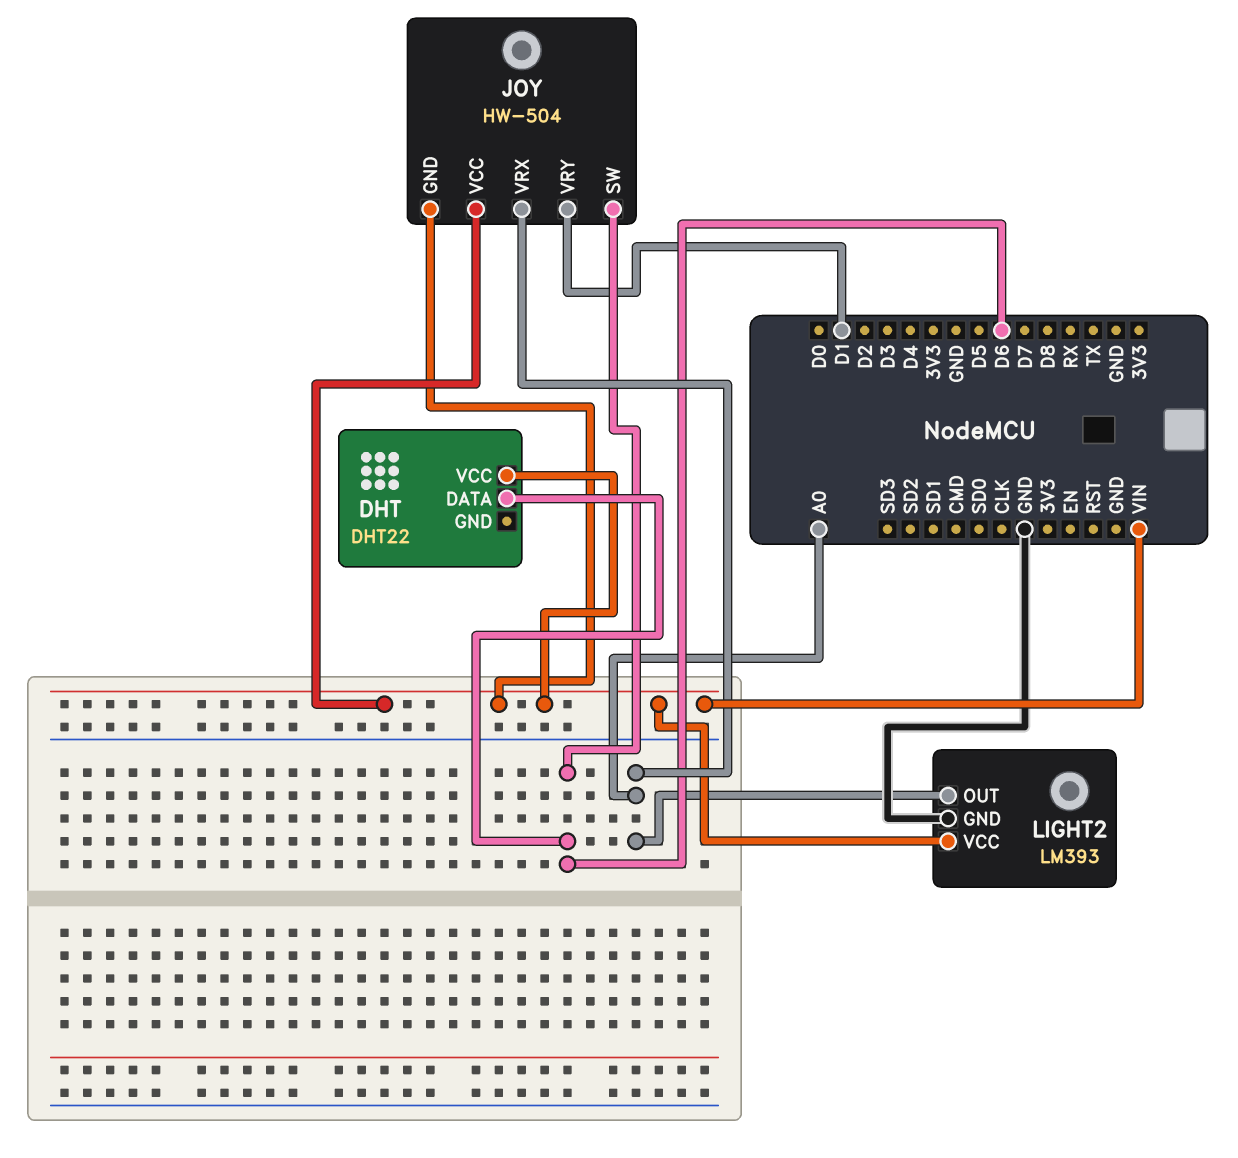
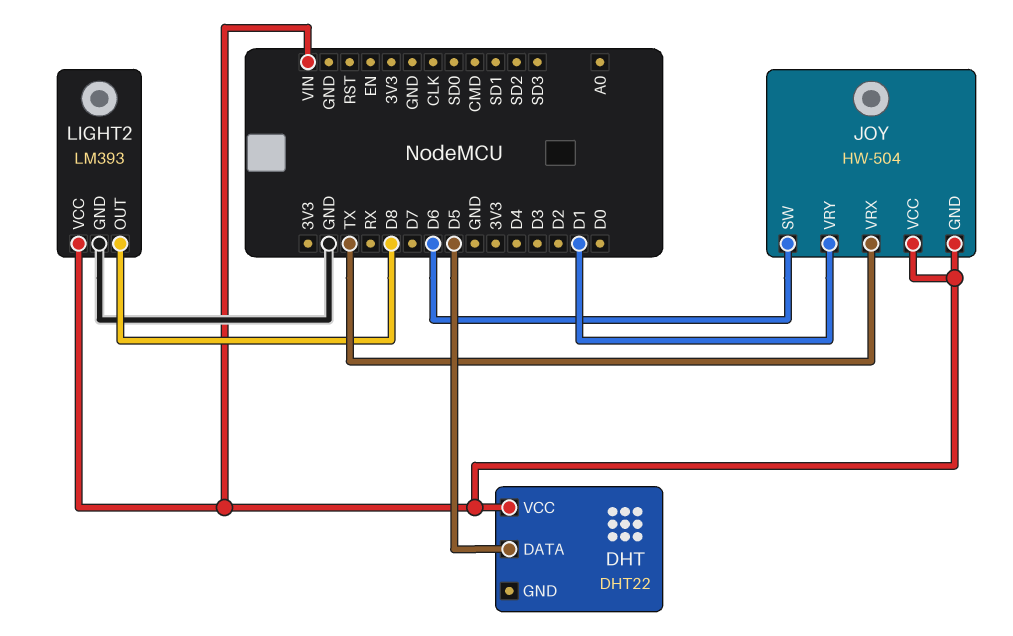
DHT pin DATA: D6 -> D5
JOY pin VRX: A0 -> TX
LIGHT2 pin OUT: A0 -> D8

